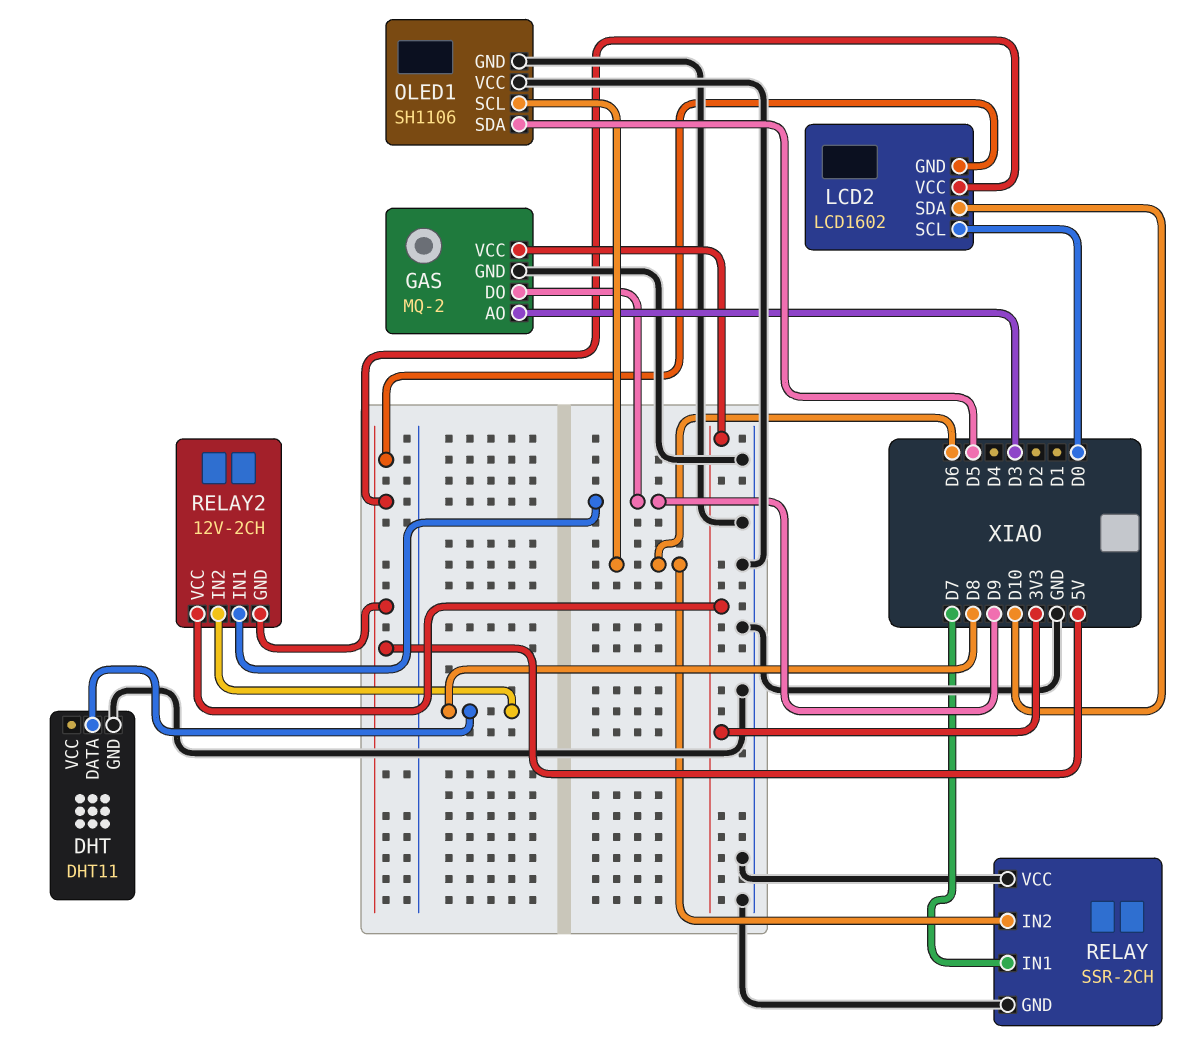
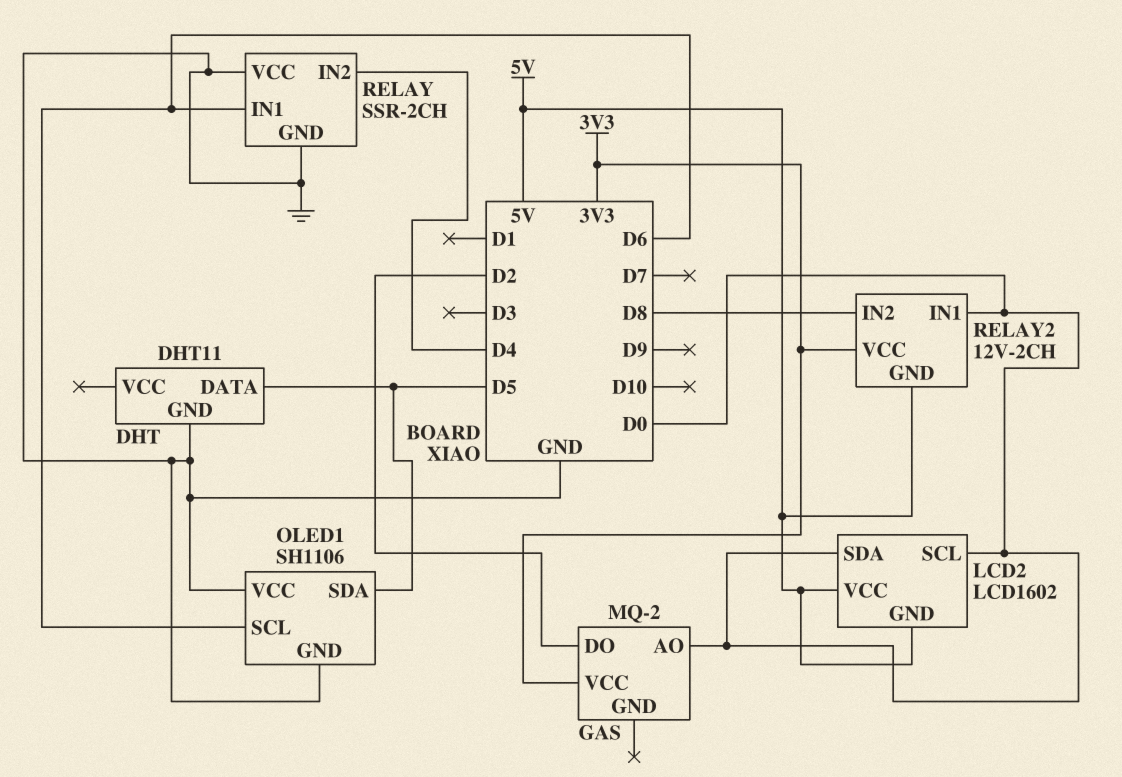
DHT pin DATA: D8 -> D5
GAS pin AO: D3 -> D0
GAS pin DO: D9 -> D2
GAS pin GND: GND -> none
LCD2 pin SDA: D10 -> D0
RELAY pin IN1: D7 -> D6
RELAY pin IN2: D6 -> D4
RELAY2 pin IN1: D9 -> D0

